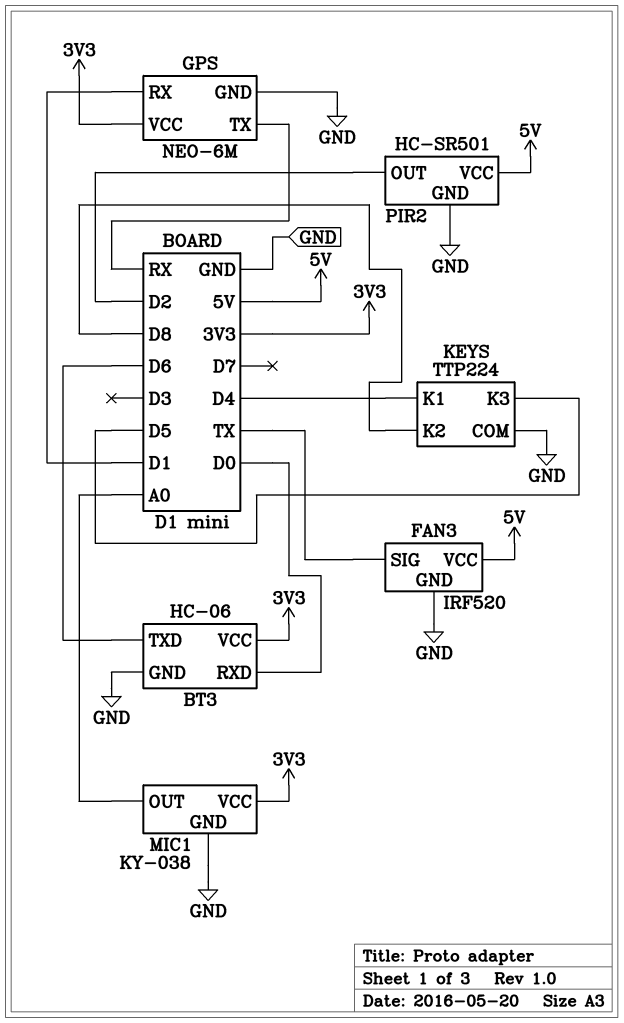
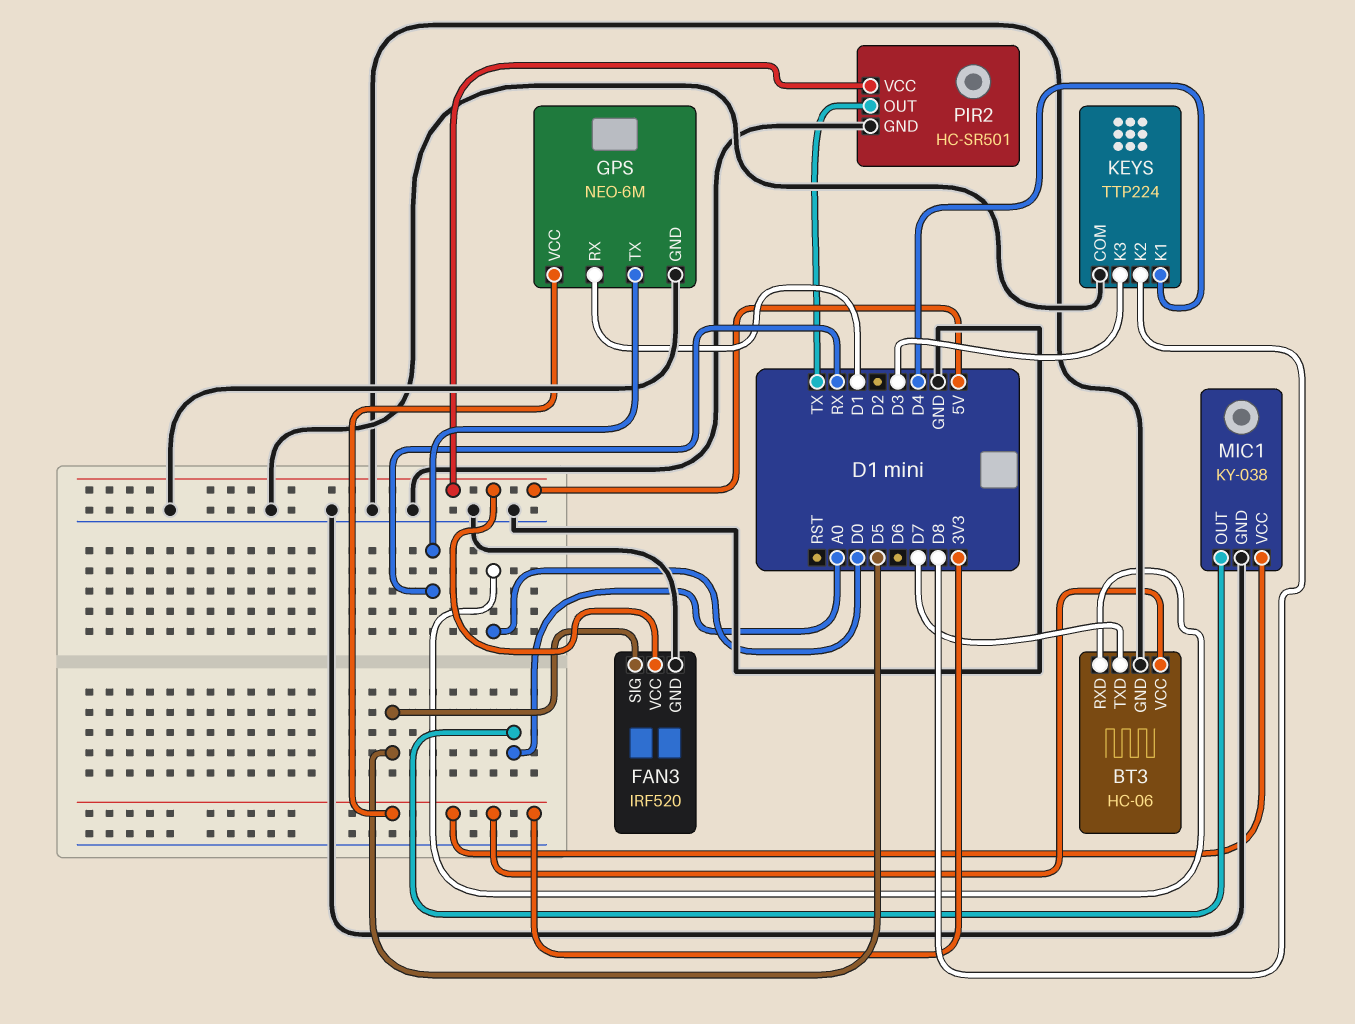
BT3 pin TXD: D6 -> D7
FAN3 pin SIG: TX -> D5
KEYS pin K3: D5 -> D3
PIR2 pin OUT: D2 -> TX

